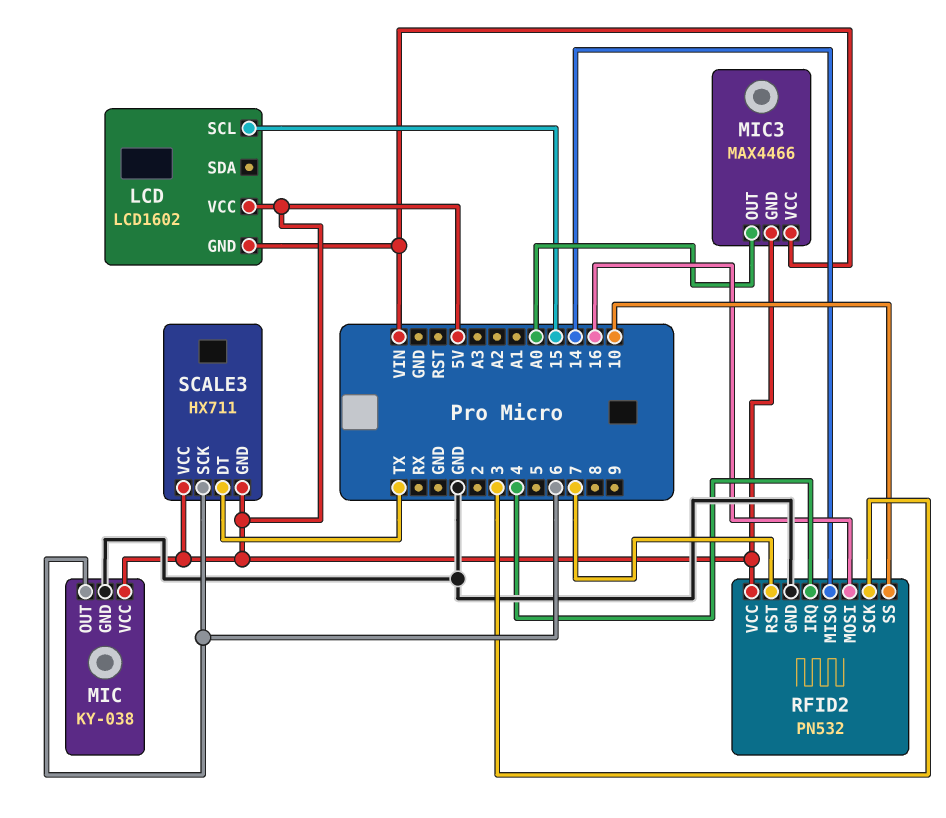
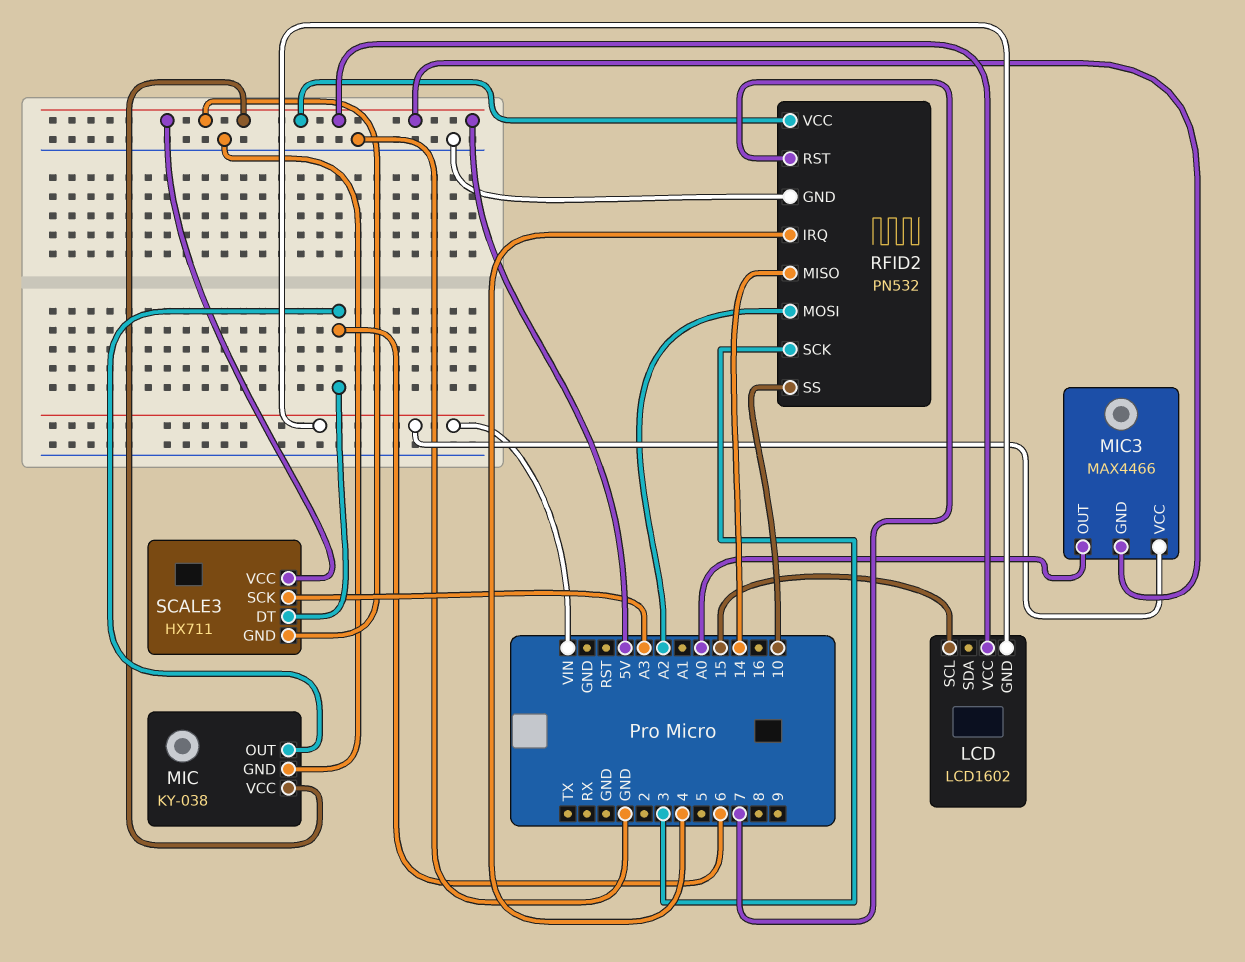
RFID2 pin MOSI: 16 -> A2
SCALE3 pin DT: TX -> 6
SCALE3 pin SCK: 6 -> A3

